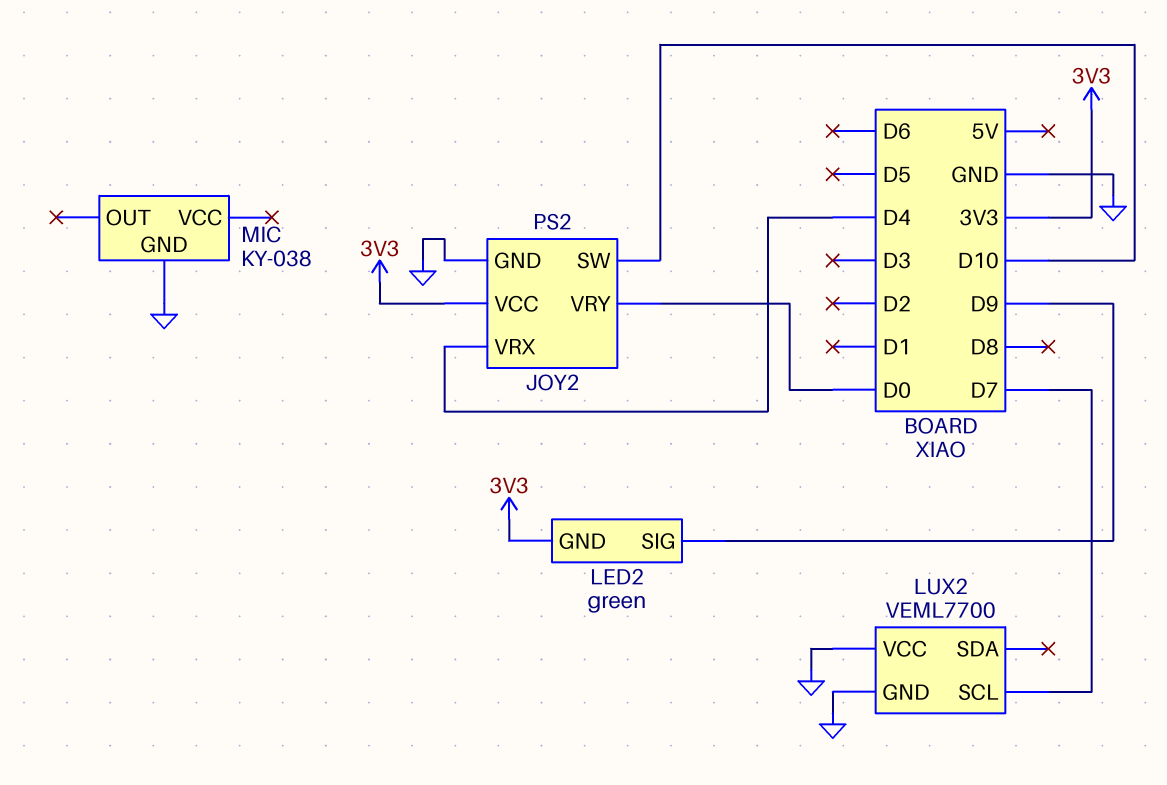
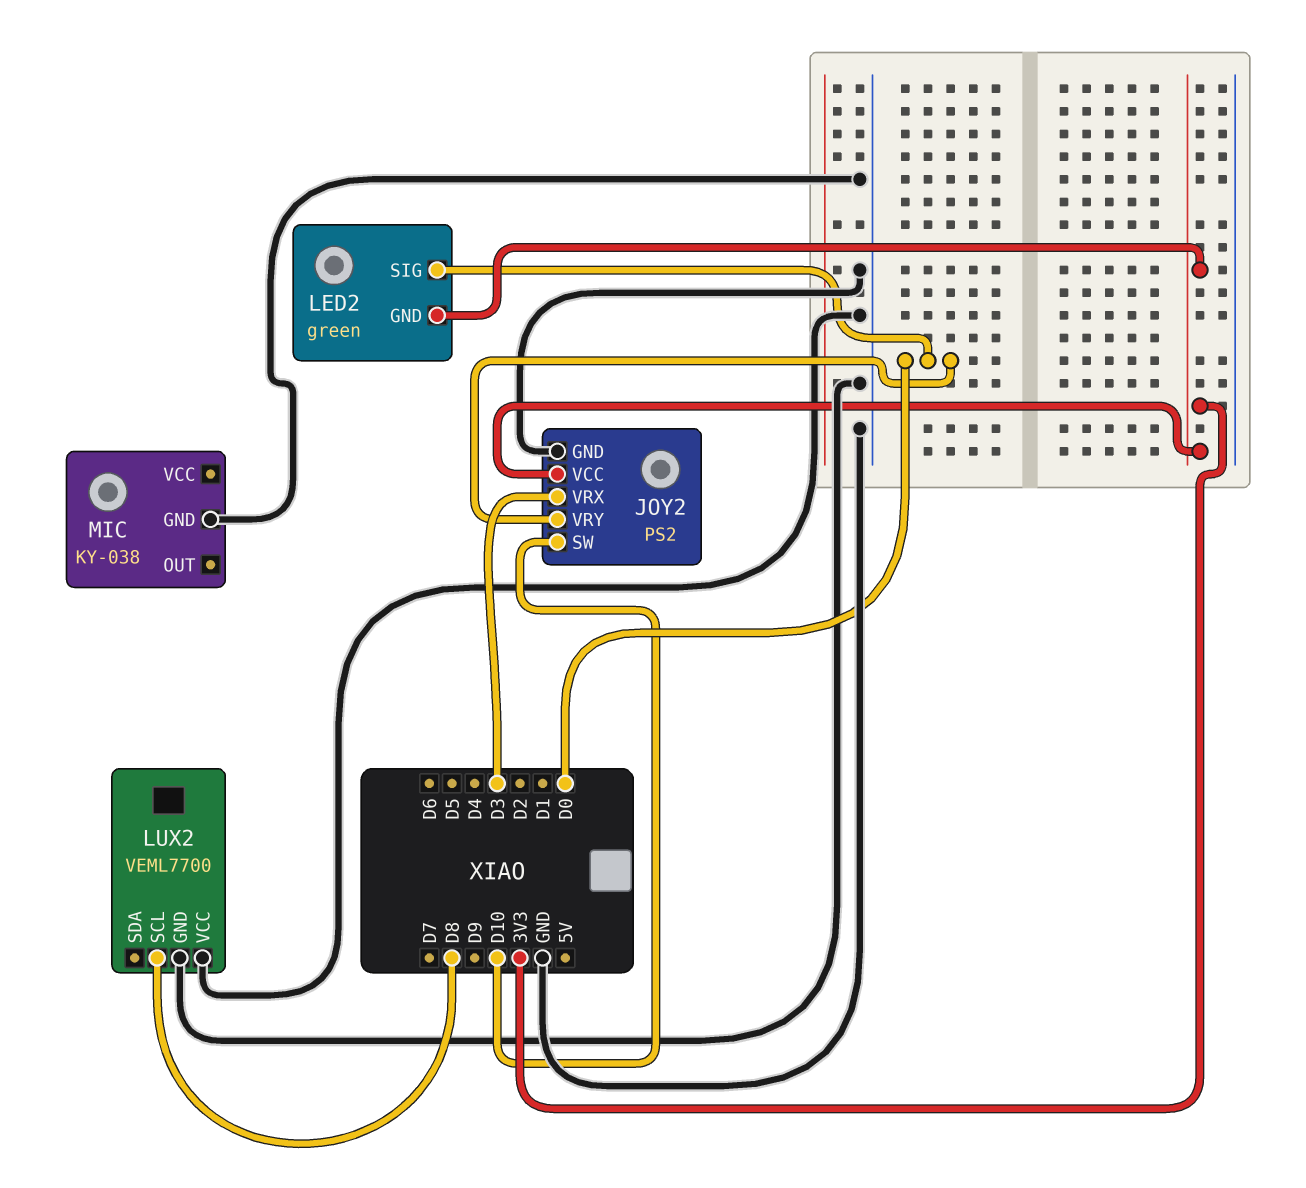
JOY2 pin VRX: D4 -> D3
LED2 pin SIG: D9 -> D0
LUX2 pin SCL: D7 -> D8

